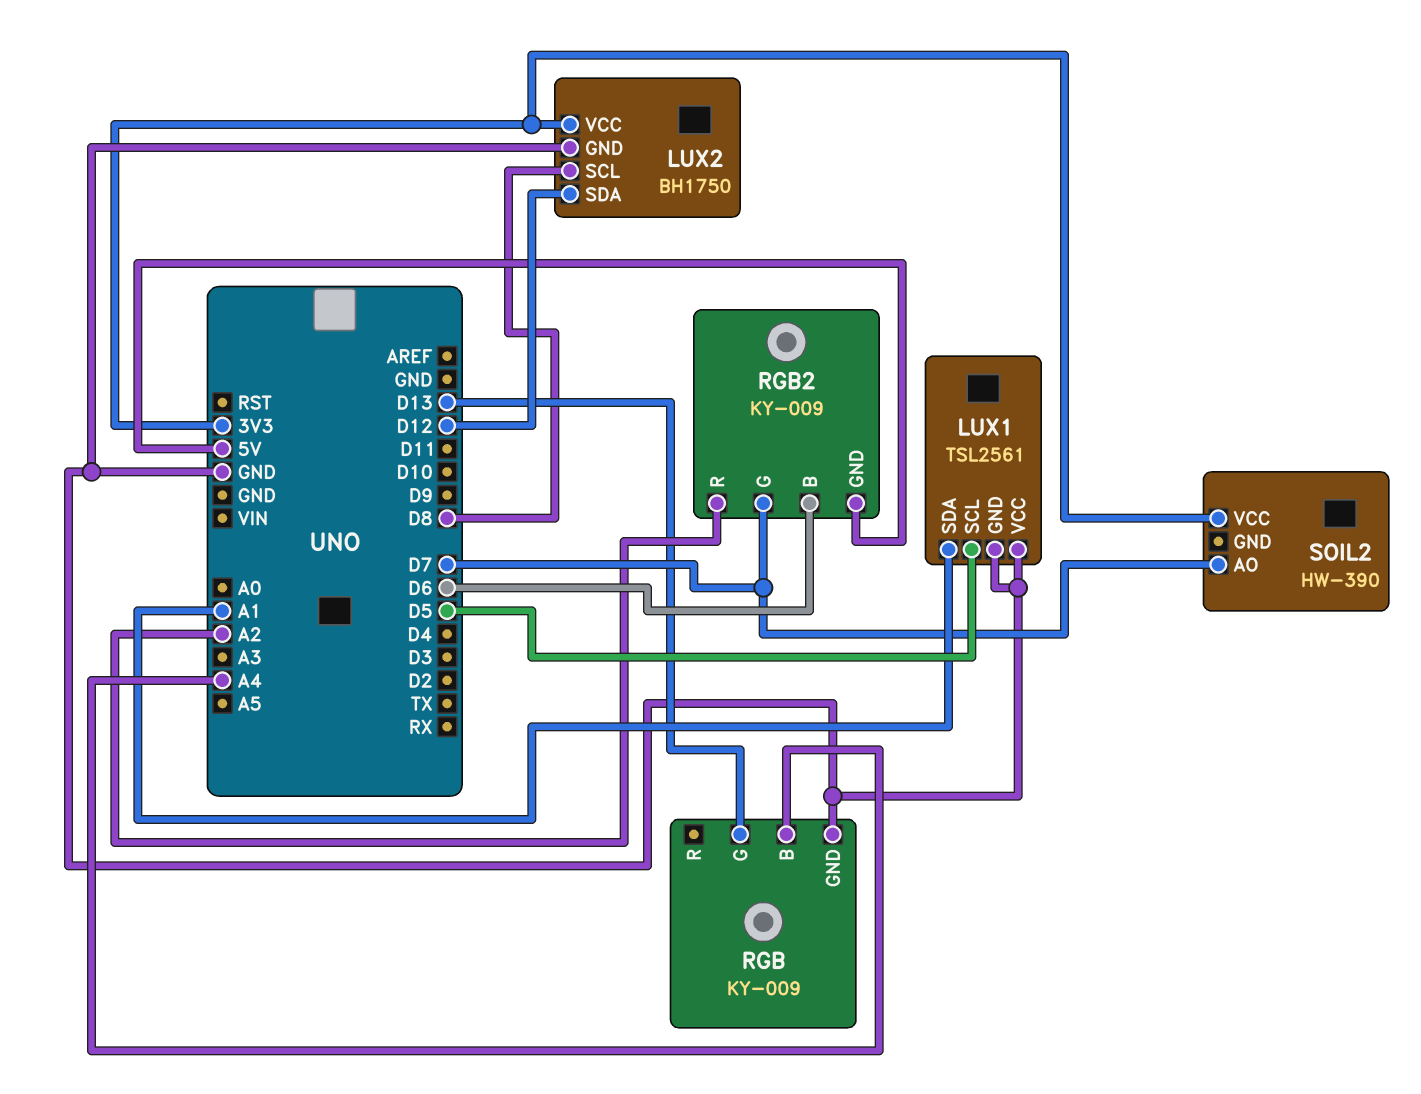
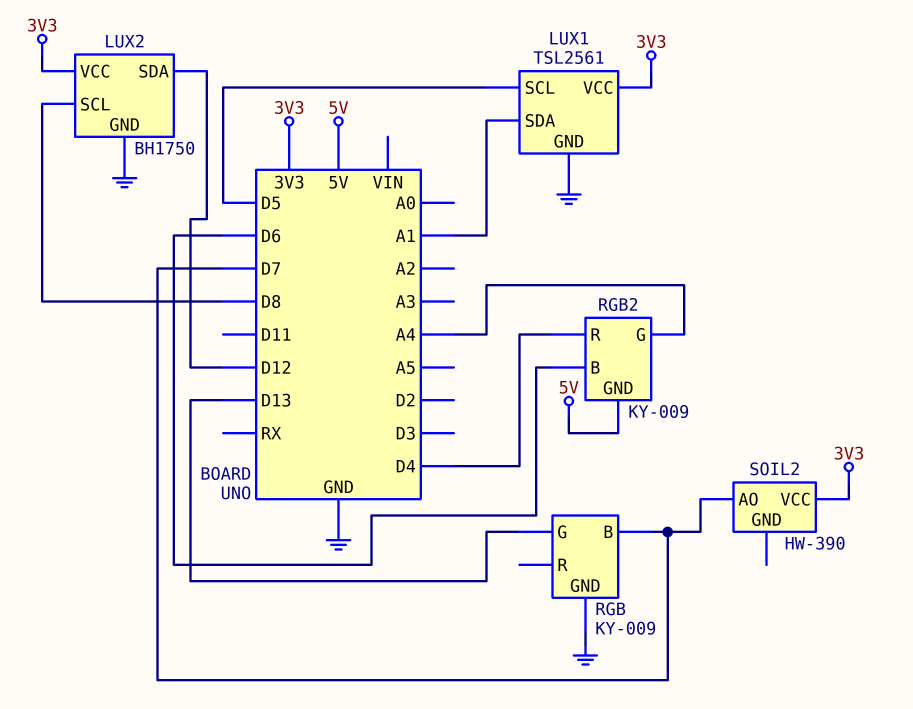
LUX1 pin VCC: GND -> 3V3
RGB pin B: A4 -> D7
RGB2 pin G: D7 -> A4
RGB2 pin R: A2 -> D4

